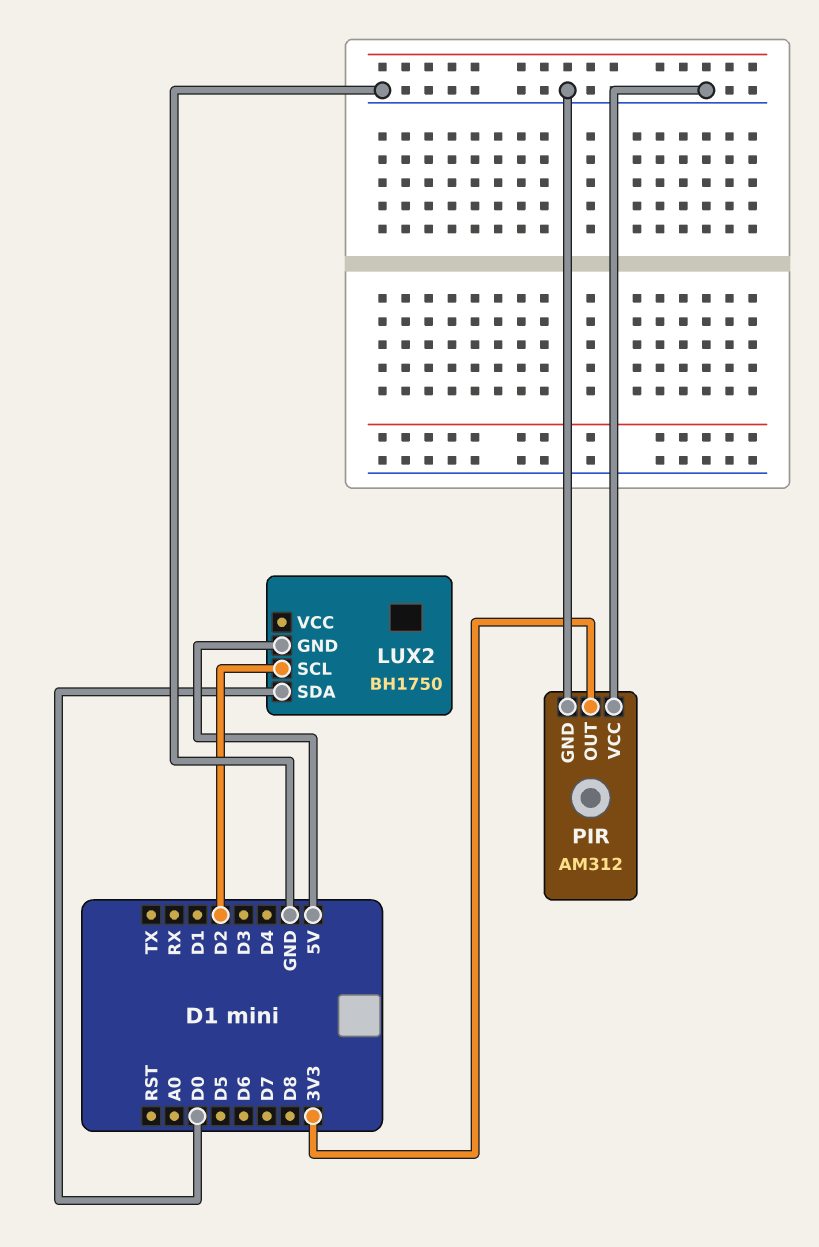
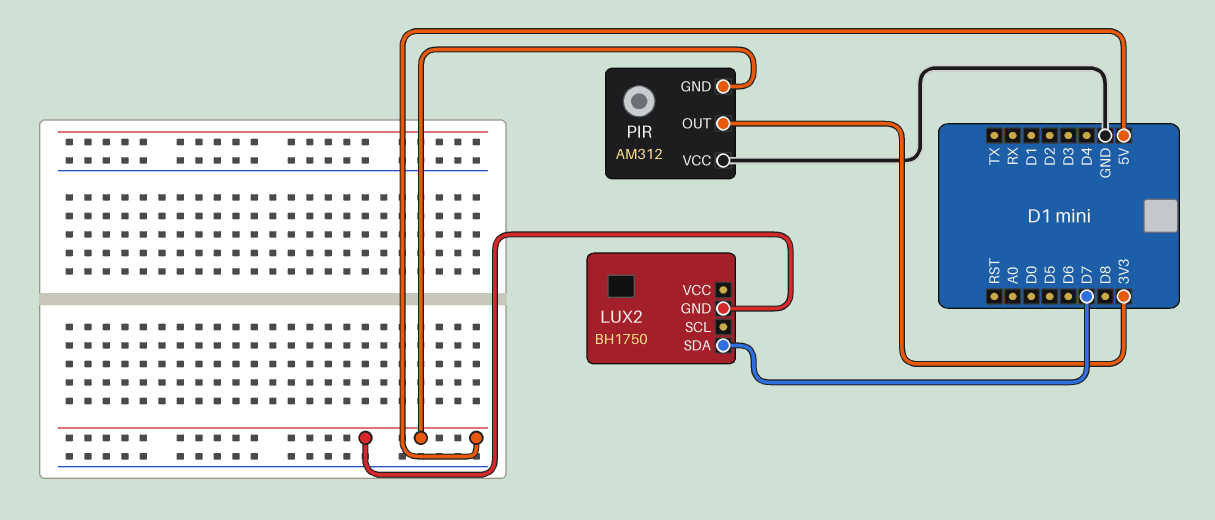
LUX2 pin SCL: D2 -> none
LUX2 pin SDA: D0 -> D7
PIR pin GND: GND -> 5V

